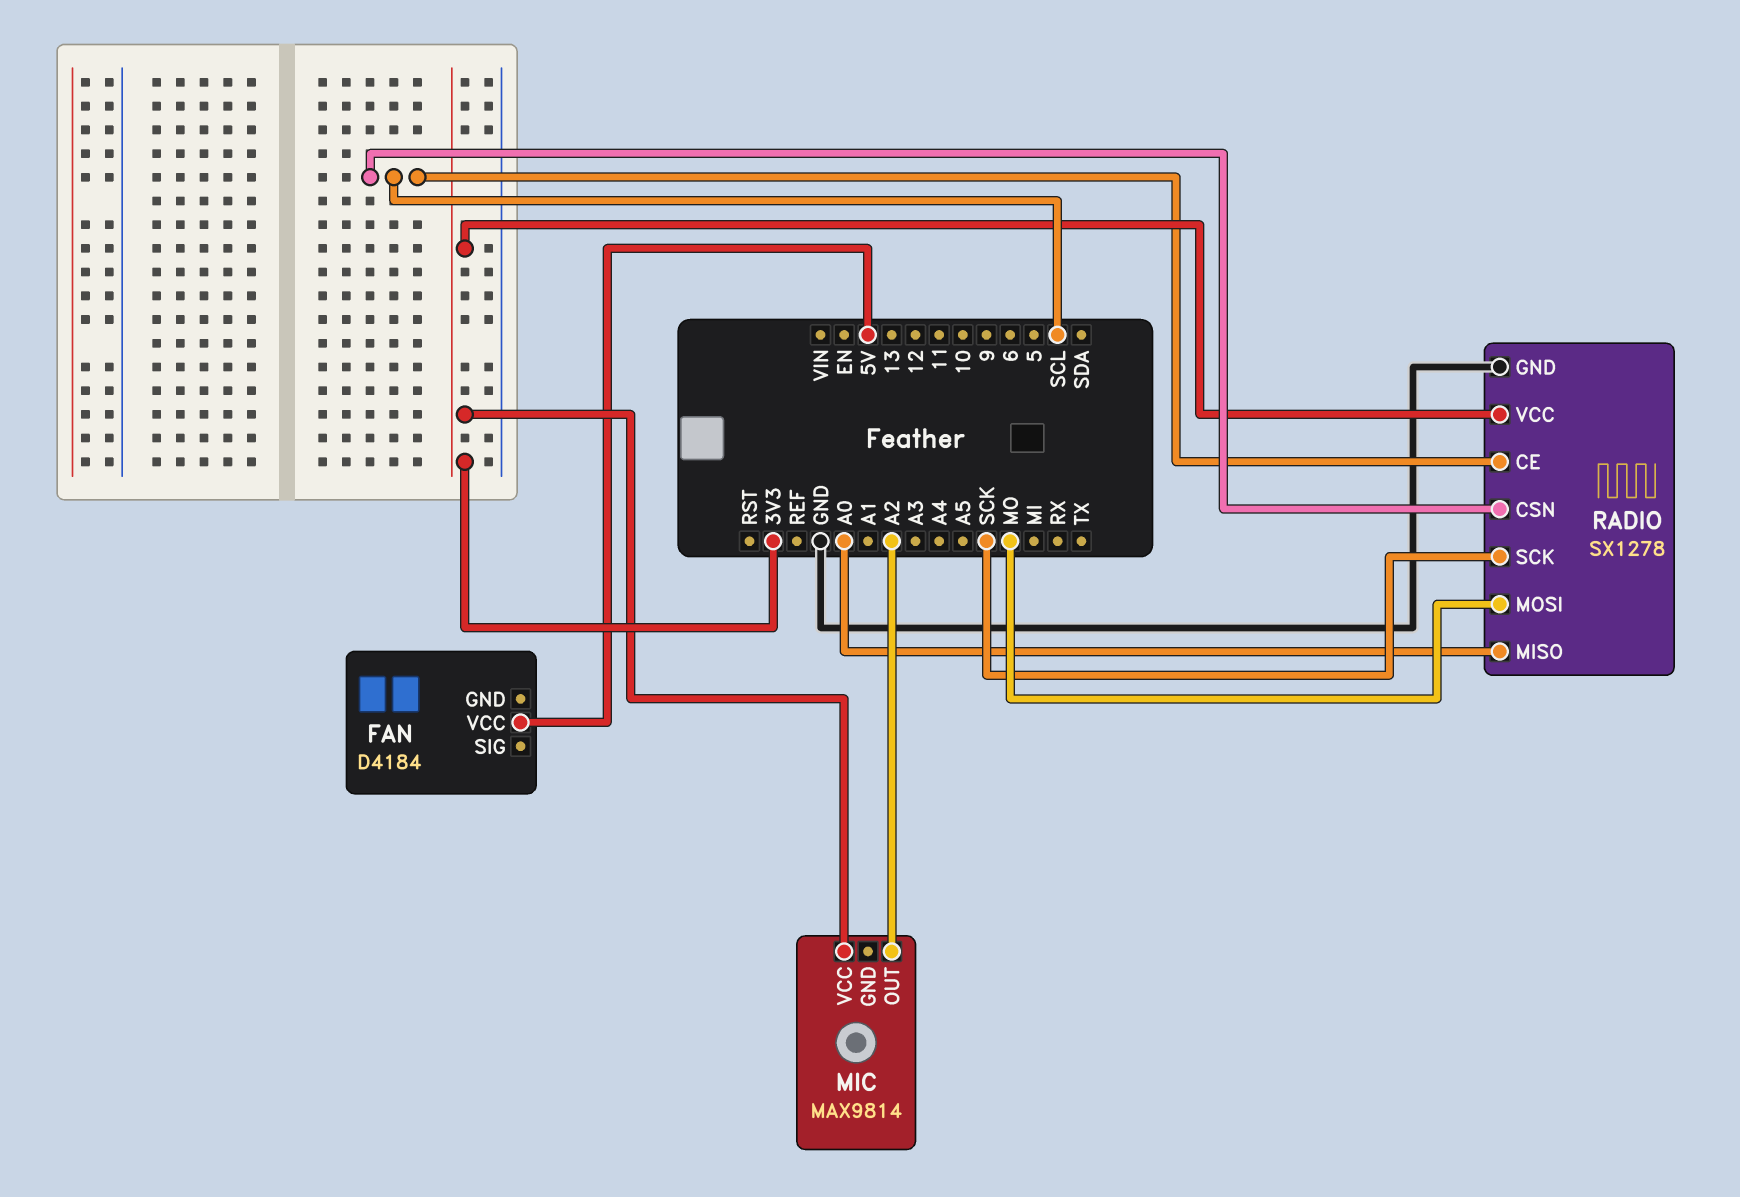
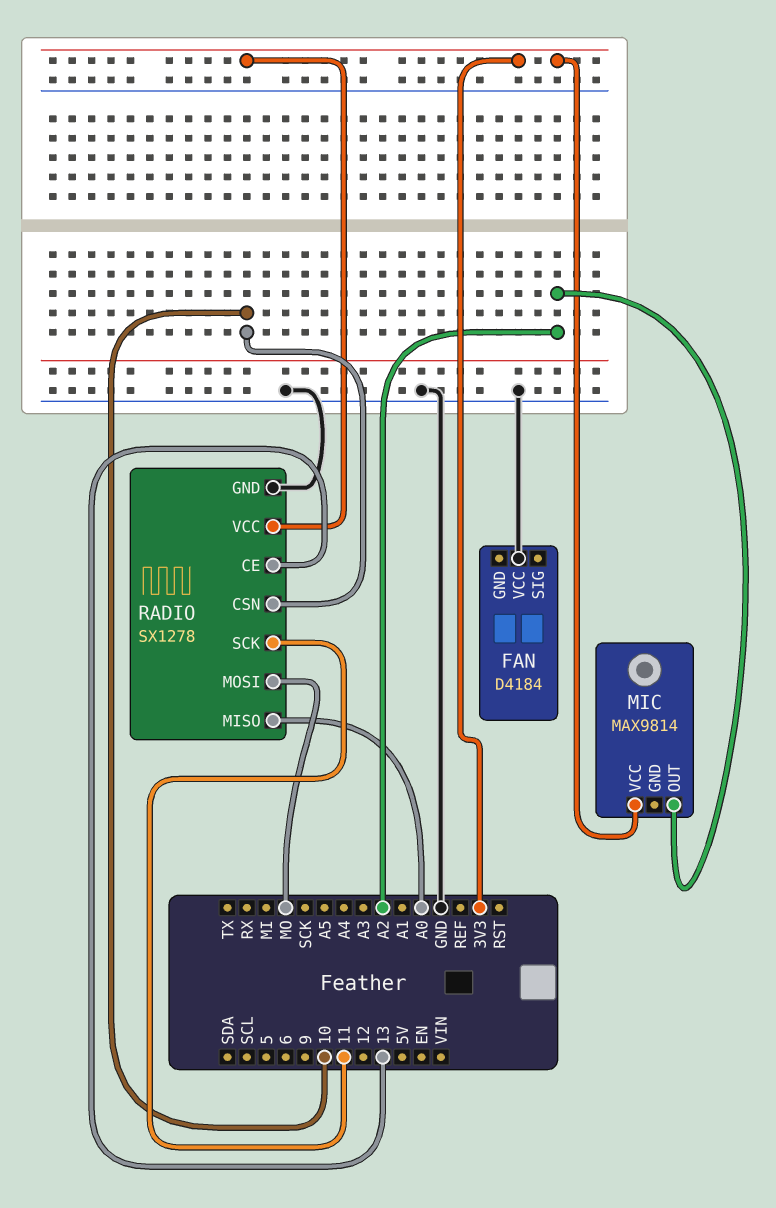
FAN pin VCC: 5V -> GND
RADIO pin CE: SCL -> 13
RADIO pin CSN: SCL -> 10
RADIO pin SCK: SCK -> 11

